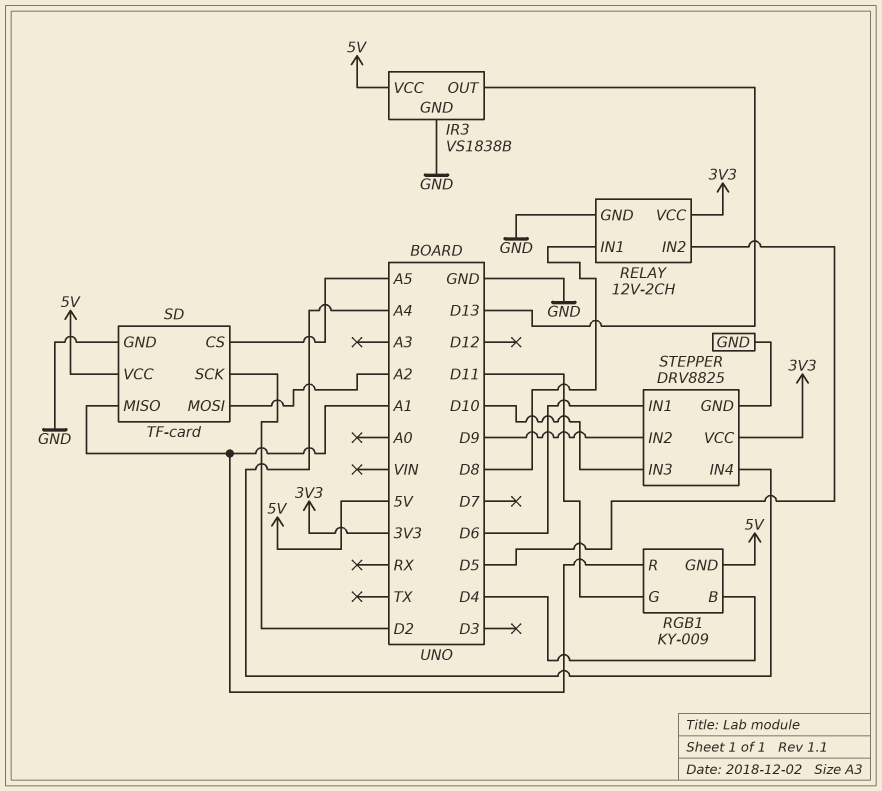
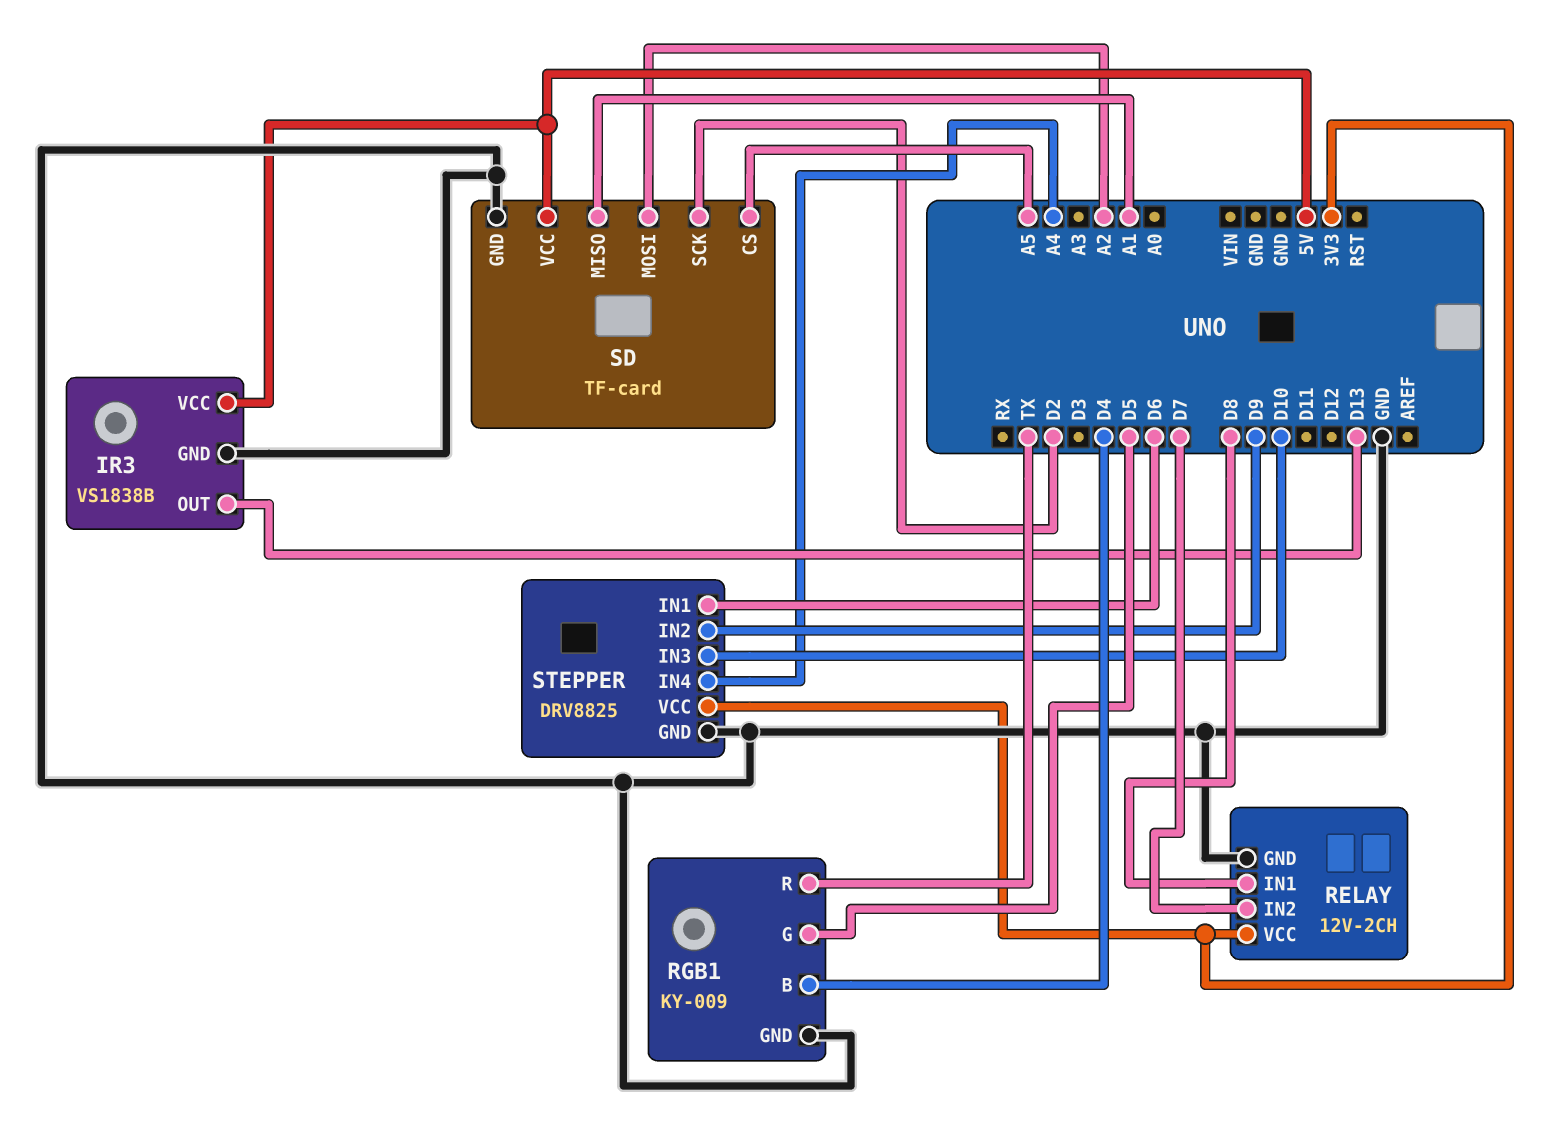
RELAY pin IN2: D5 -> D7
RGB1 pin G: D11 -> D5
RGB1 pin GND: 5V -> GND
RGB1 pin R: A1 -> TX

